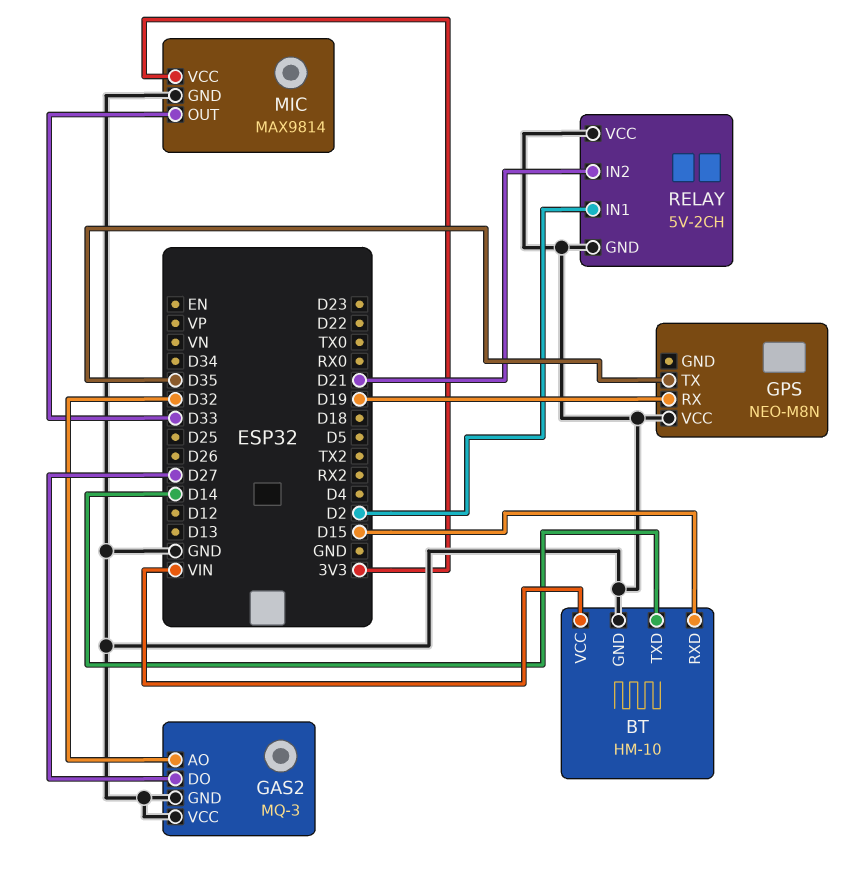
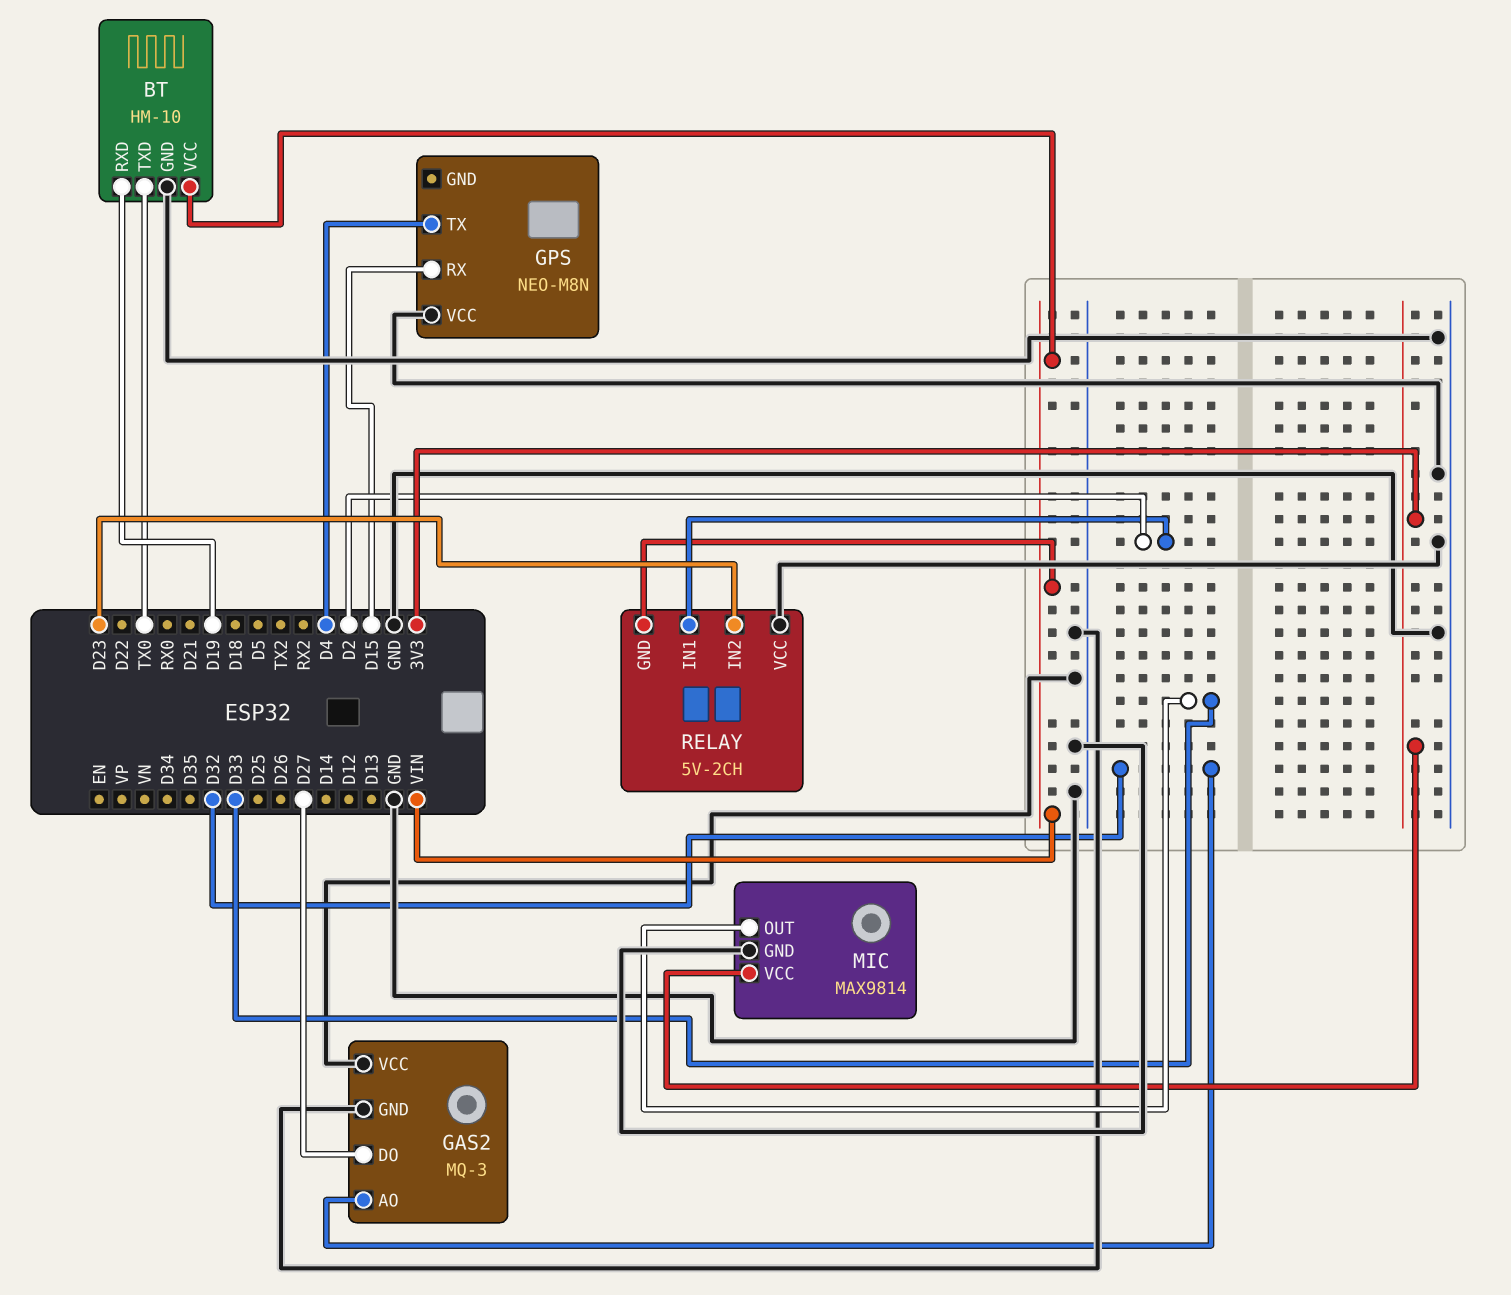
BT pin RXD: D15 -> D19
BT pin TXD: D14 -> TX0
GPS pin RX: D19 -> D15
GPS pin TX: D35 -> D4
RELAY pin GND: GND -> VIN
RELAY pin IN2: D21 -> D23

